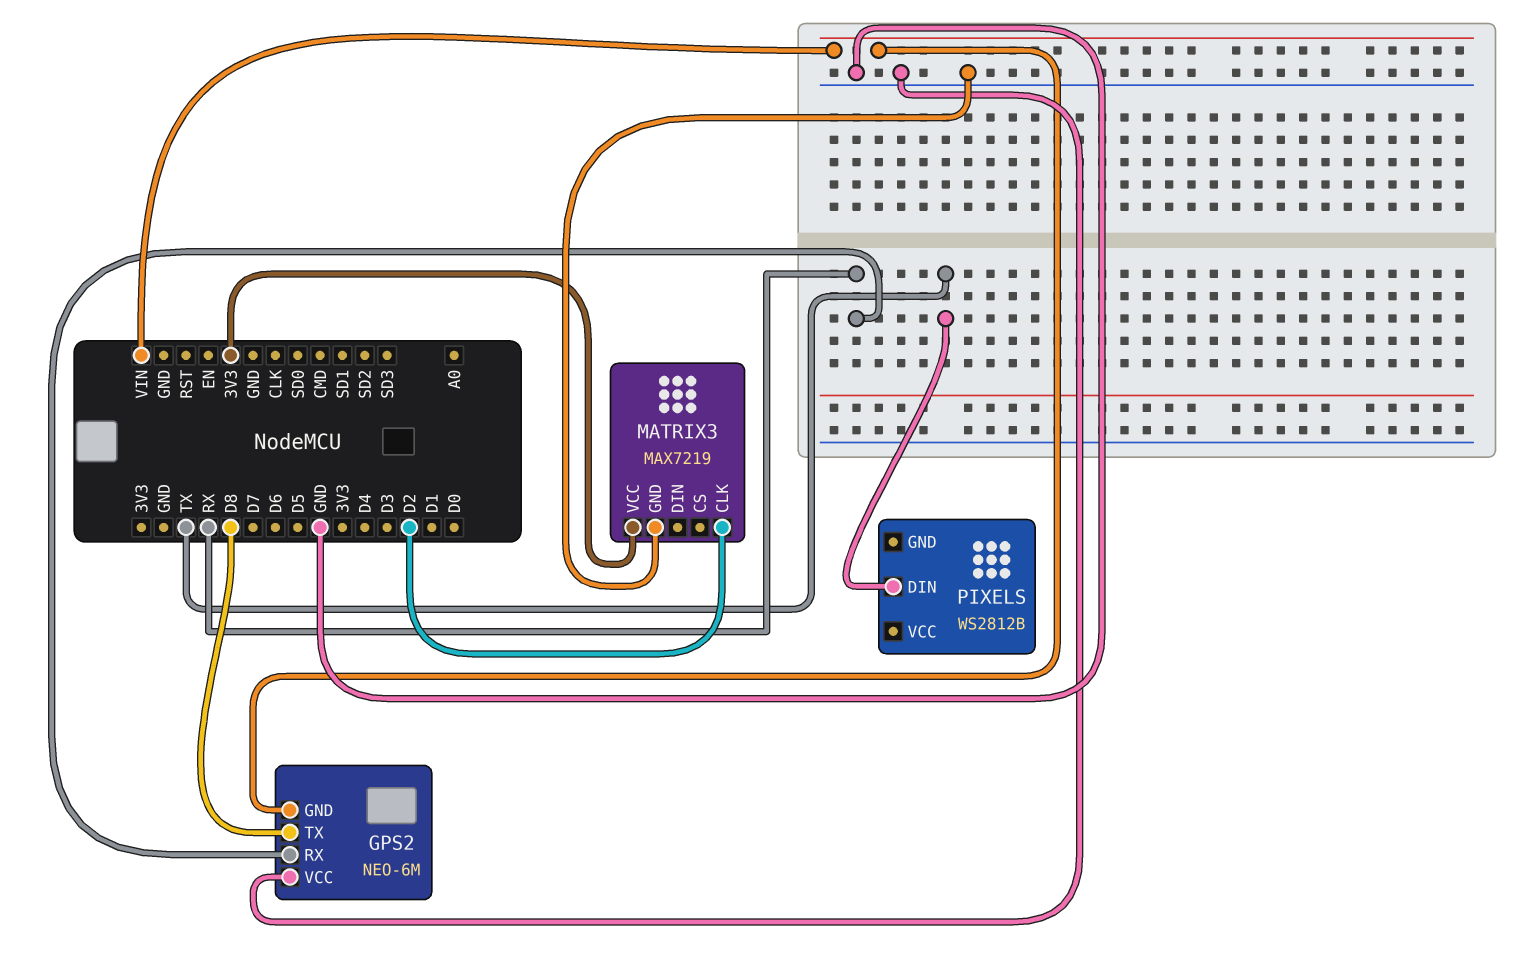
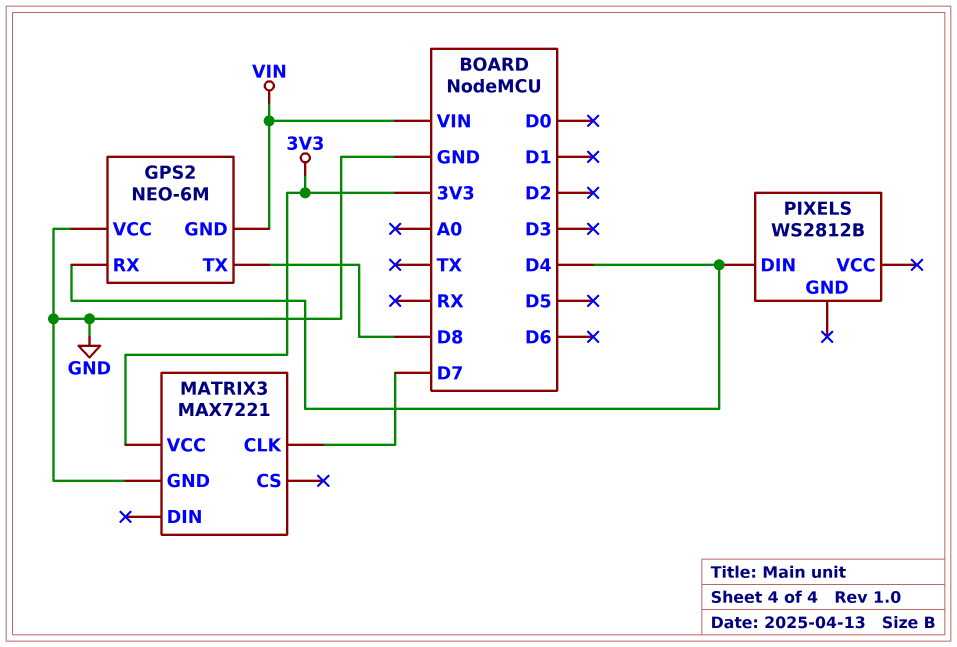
GPS2 pin RX: RX -> D4
MATRIX3: MAX7219 -> MAX7221
MATRIX3 pin CLK: D2 -> D7
PIXELS pin DIN: TX -> D4

